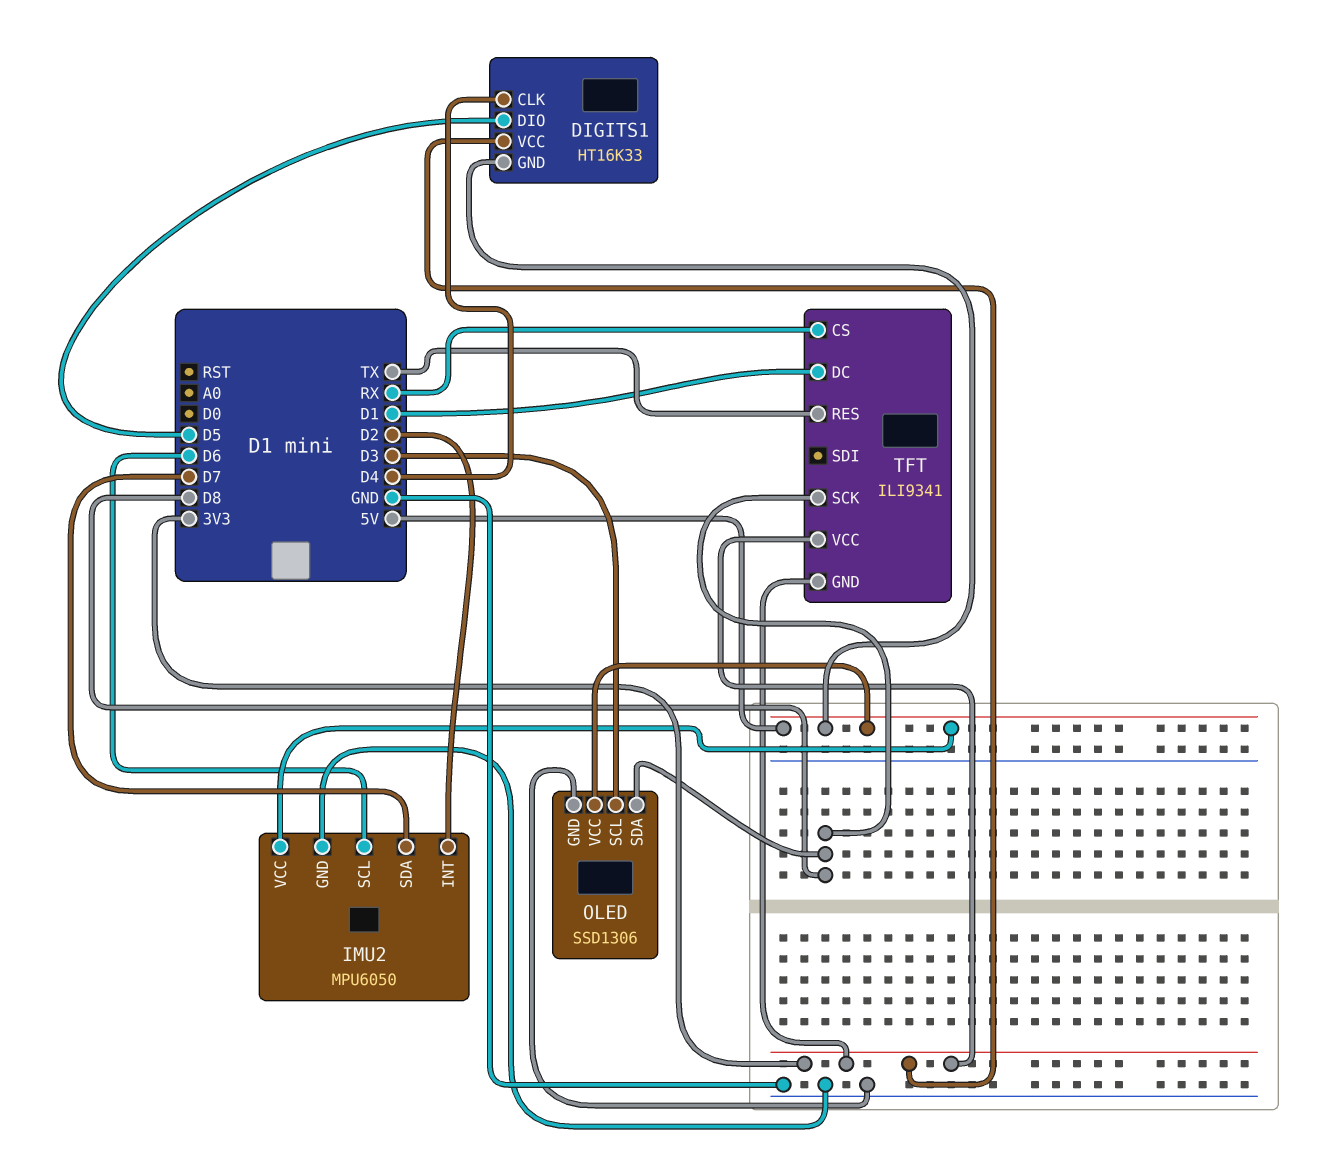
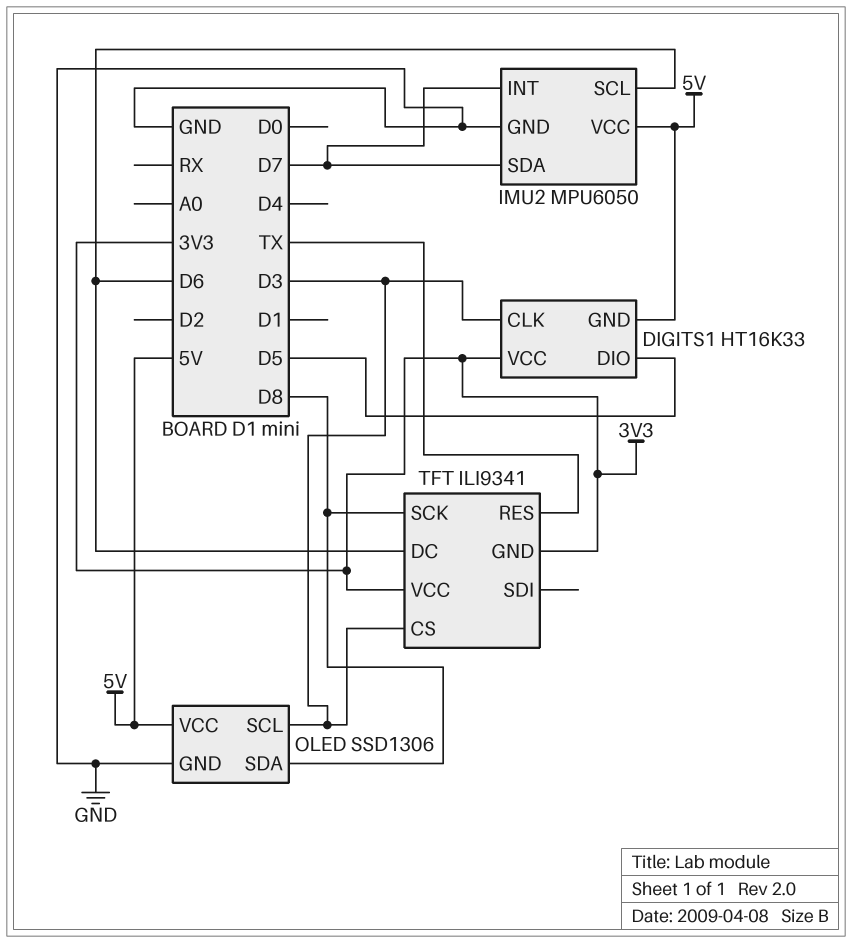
DIGITS1 pin CLK: D4 -> D3
IMU2 pin INT: D2 -> D7
TFT pin CS: RX -> D3
TFT pin DC: D1 -> D6

